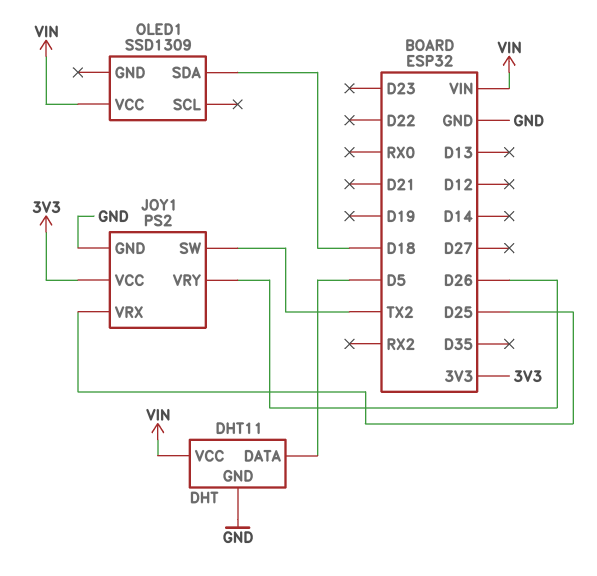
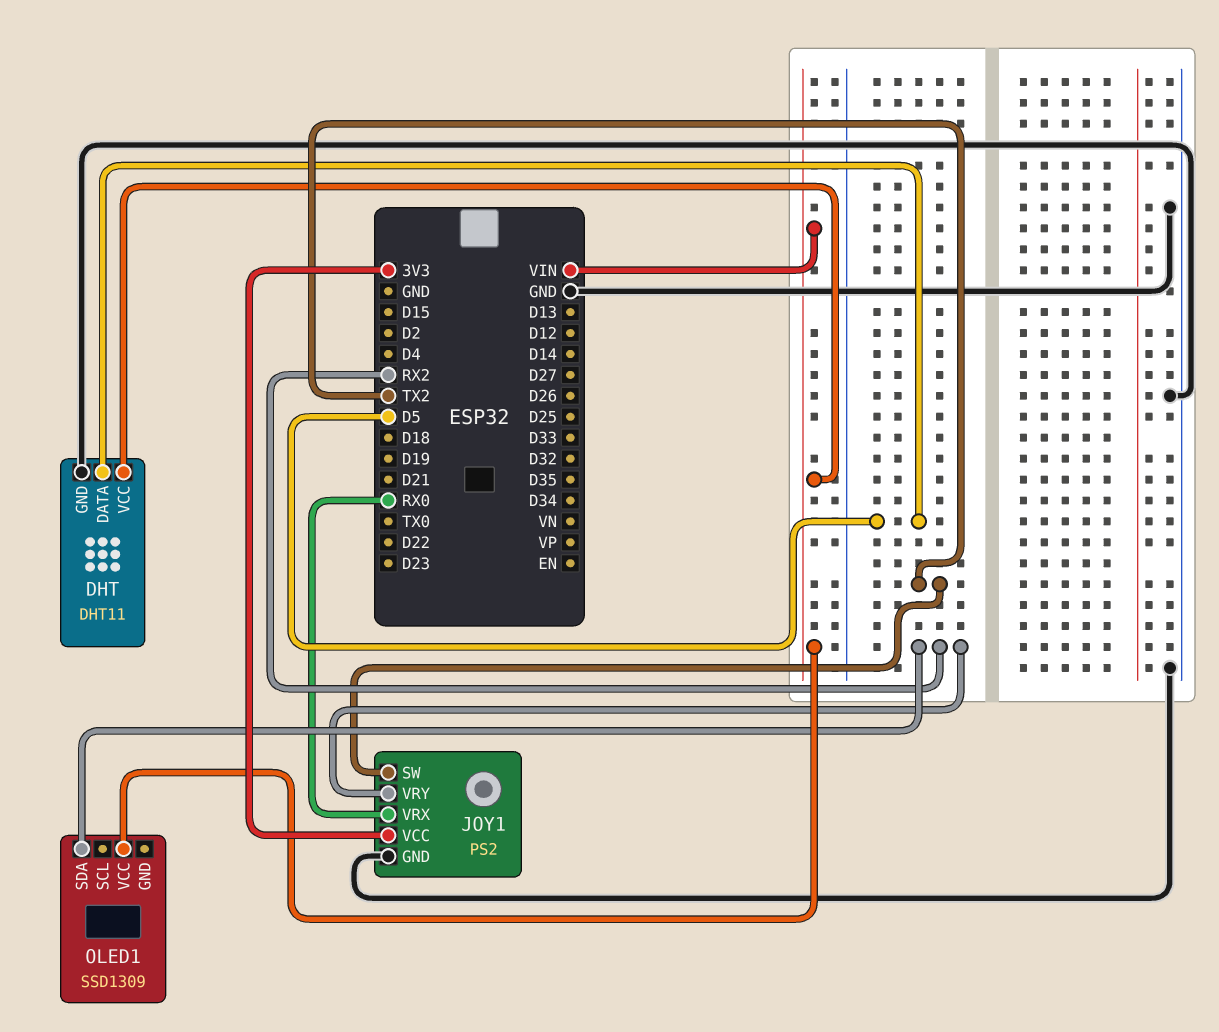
JOY1 pin VRX: D25 -> RX0
JOY1 pin VRY: D26 -> RX2
OLED1 pin SDA: D18 -> RX2

